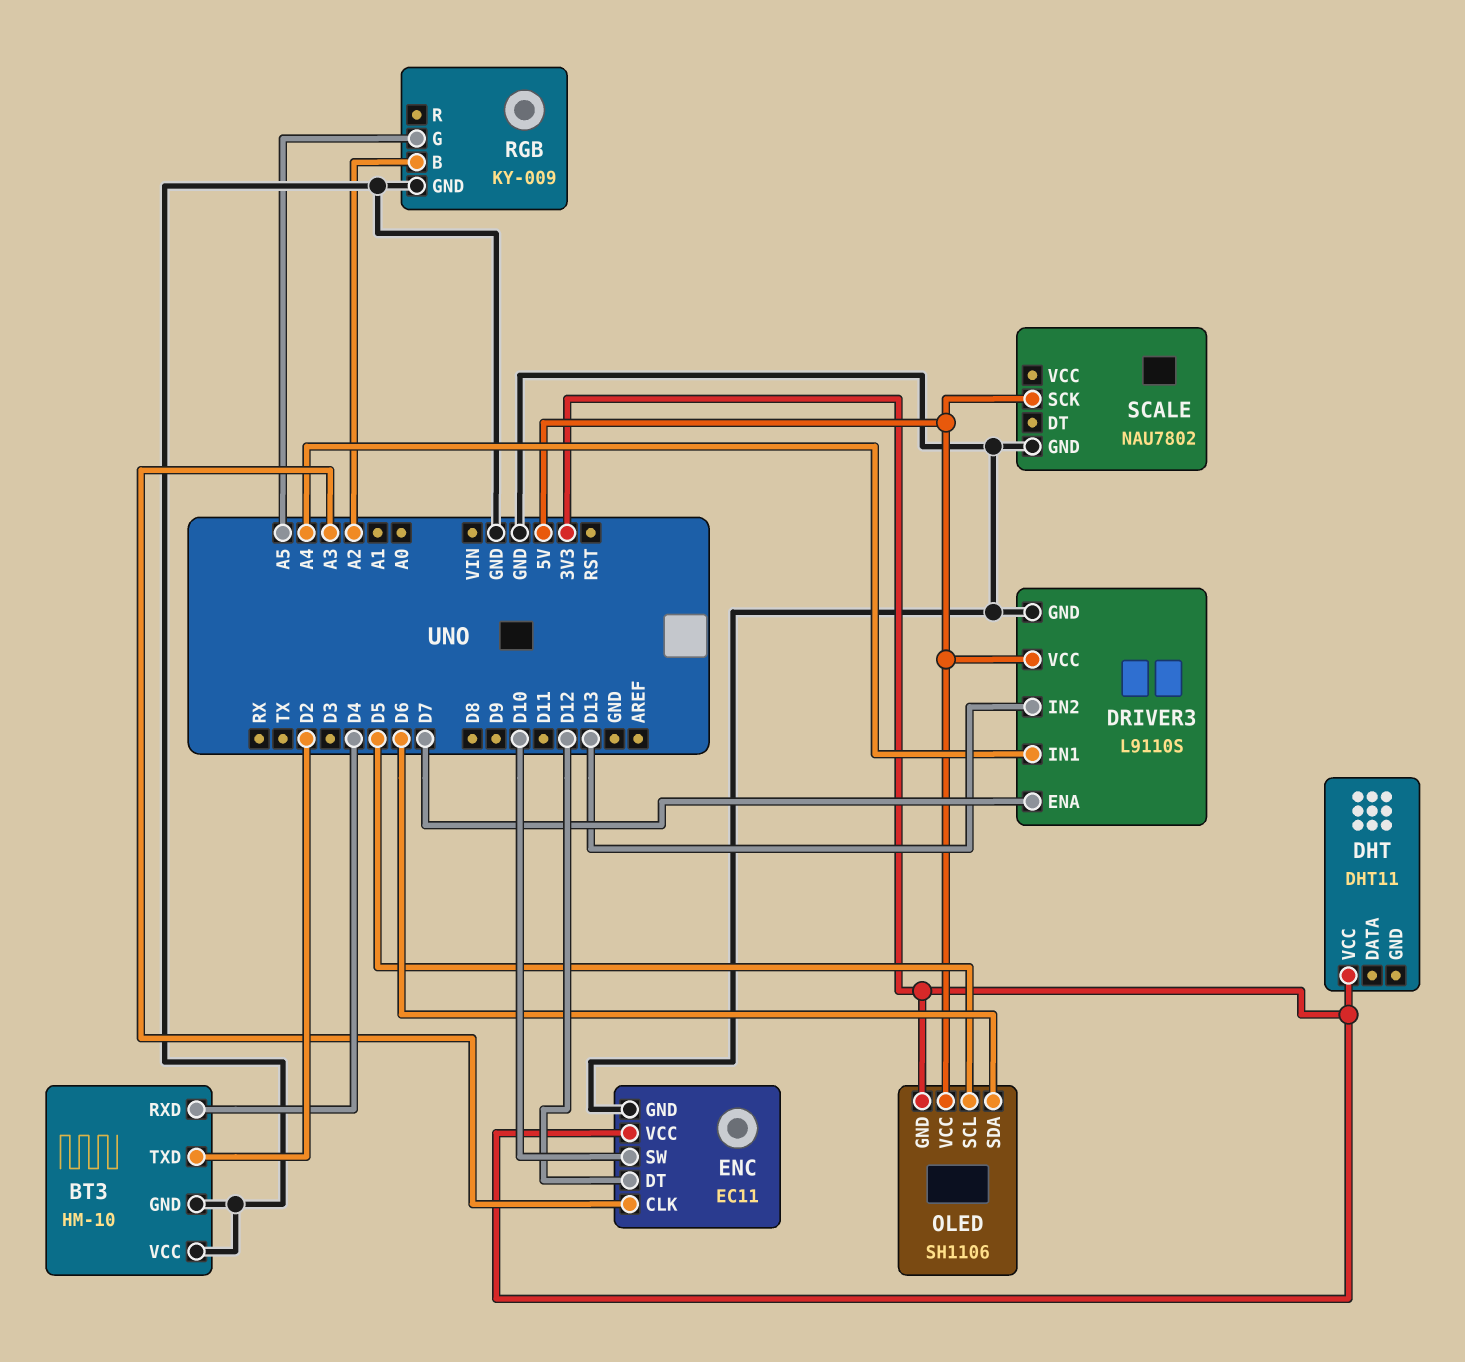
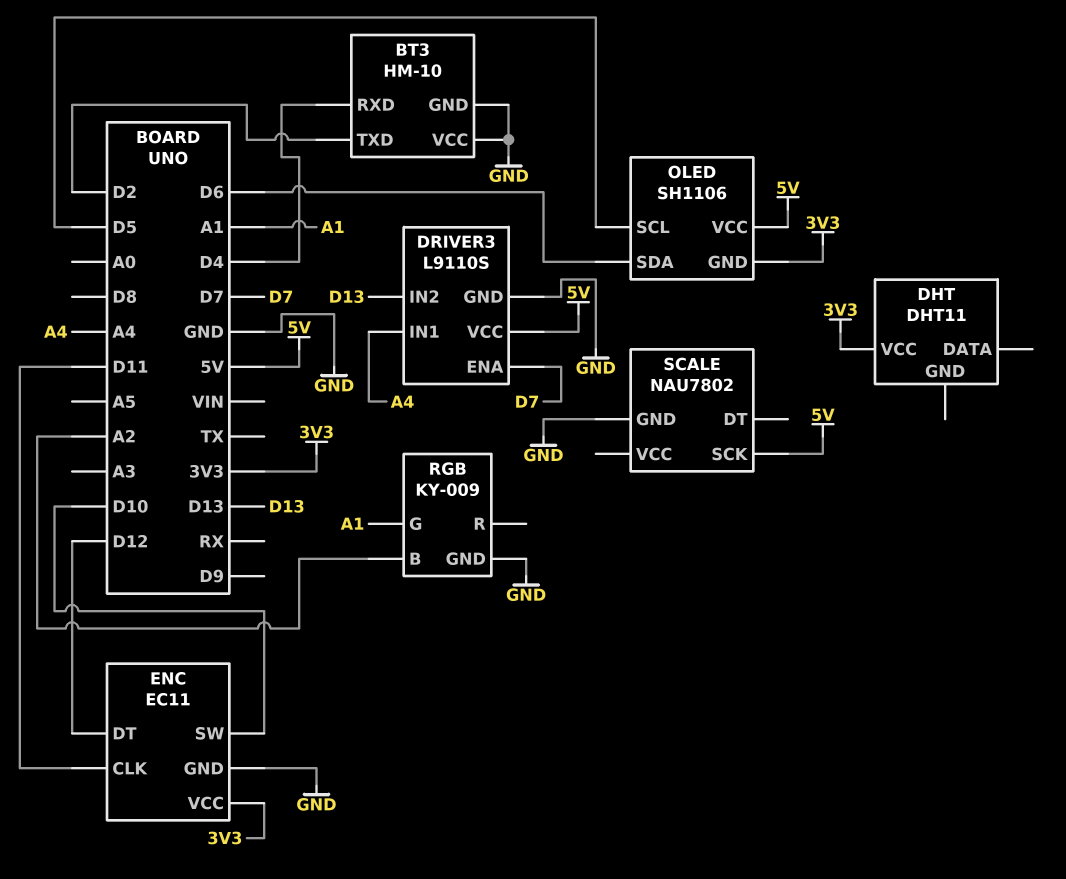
ENC pin CLK: A3 -> D11
RGB pin G: A5 -> A1

